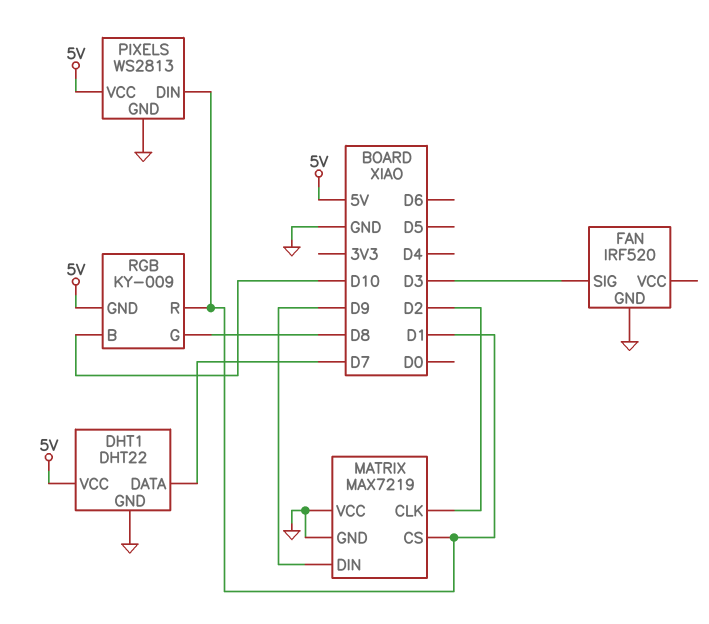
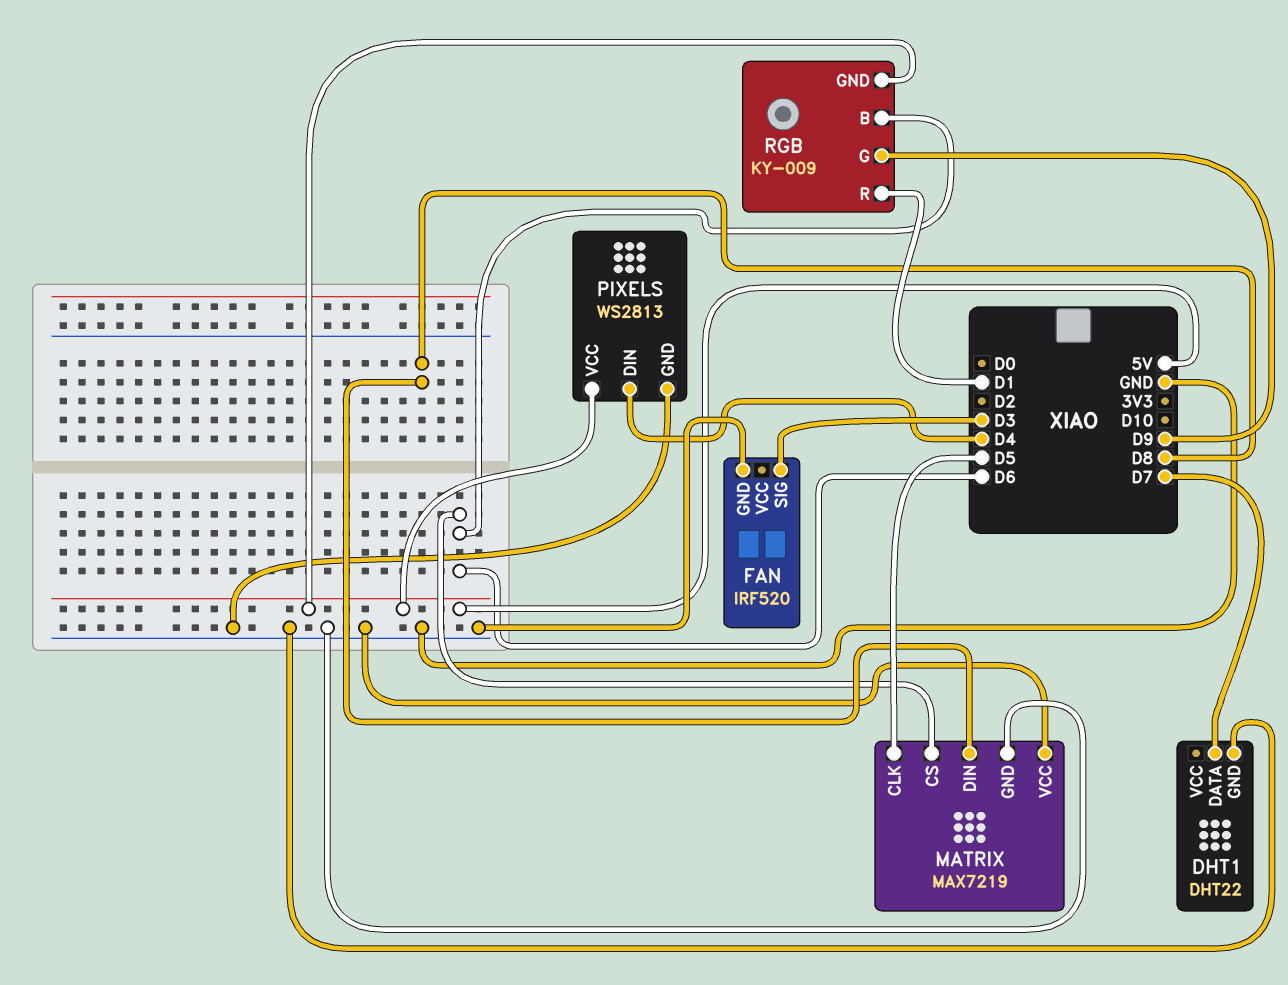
DHT1 pin VCC: 5V -> none
MATRIX pin CLK: D2 -> D5
MATRIX pin CS: D1 -> D6
MATRIX pin DIN: D9 -> D8
PIXELS pin DIN: D1 -> D4
RGB pin B: D10 -> D6
RGB pin G: D8 -> D9

